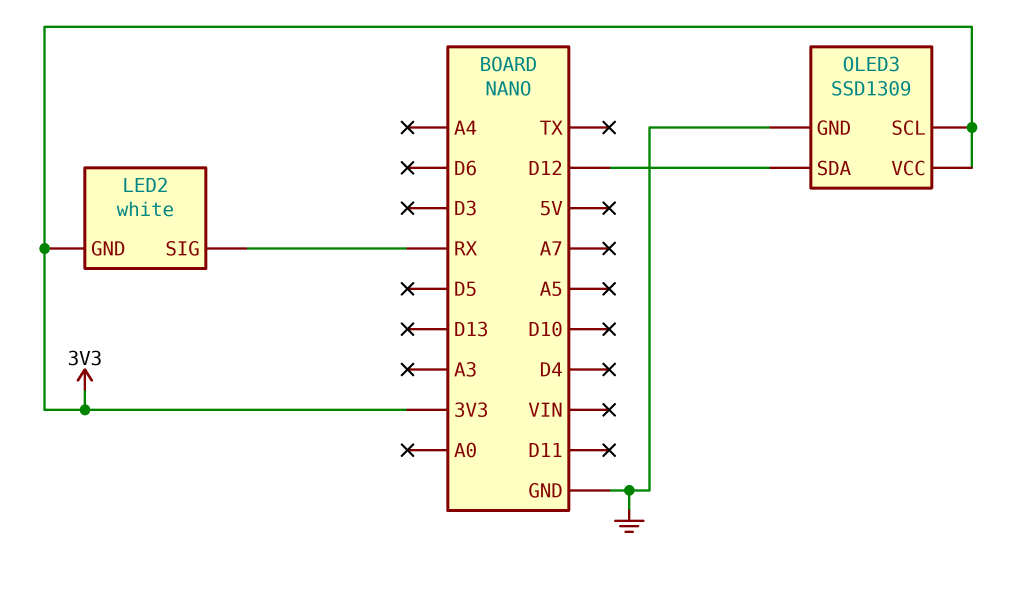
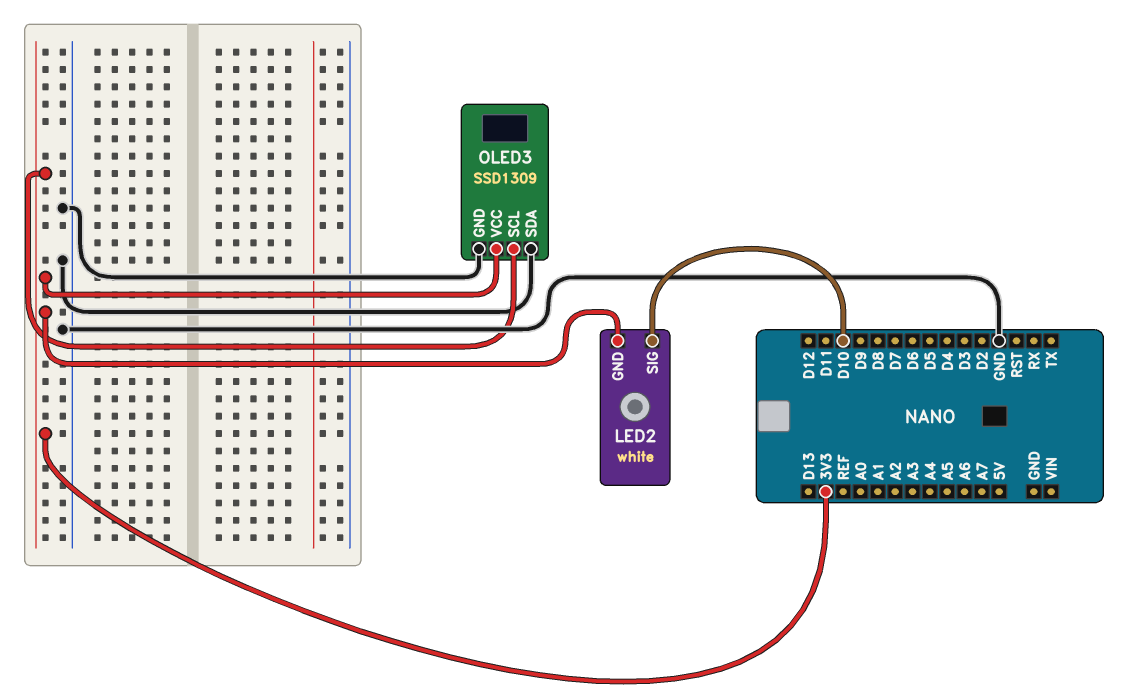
LED2 pin SIG: RX -> D10
OLED3 pin SDA: D12 -> GND

